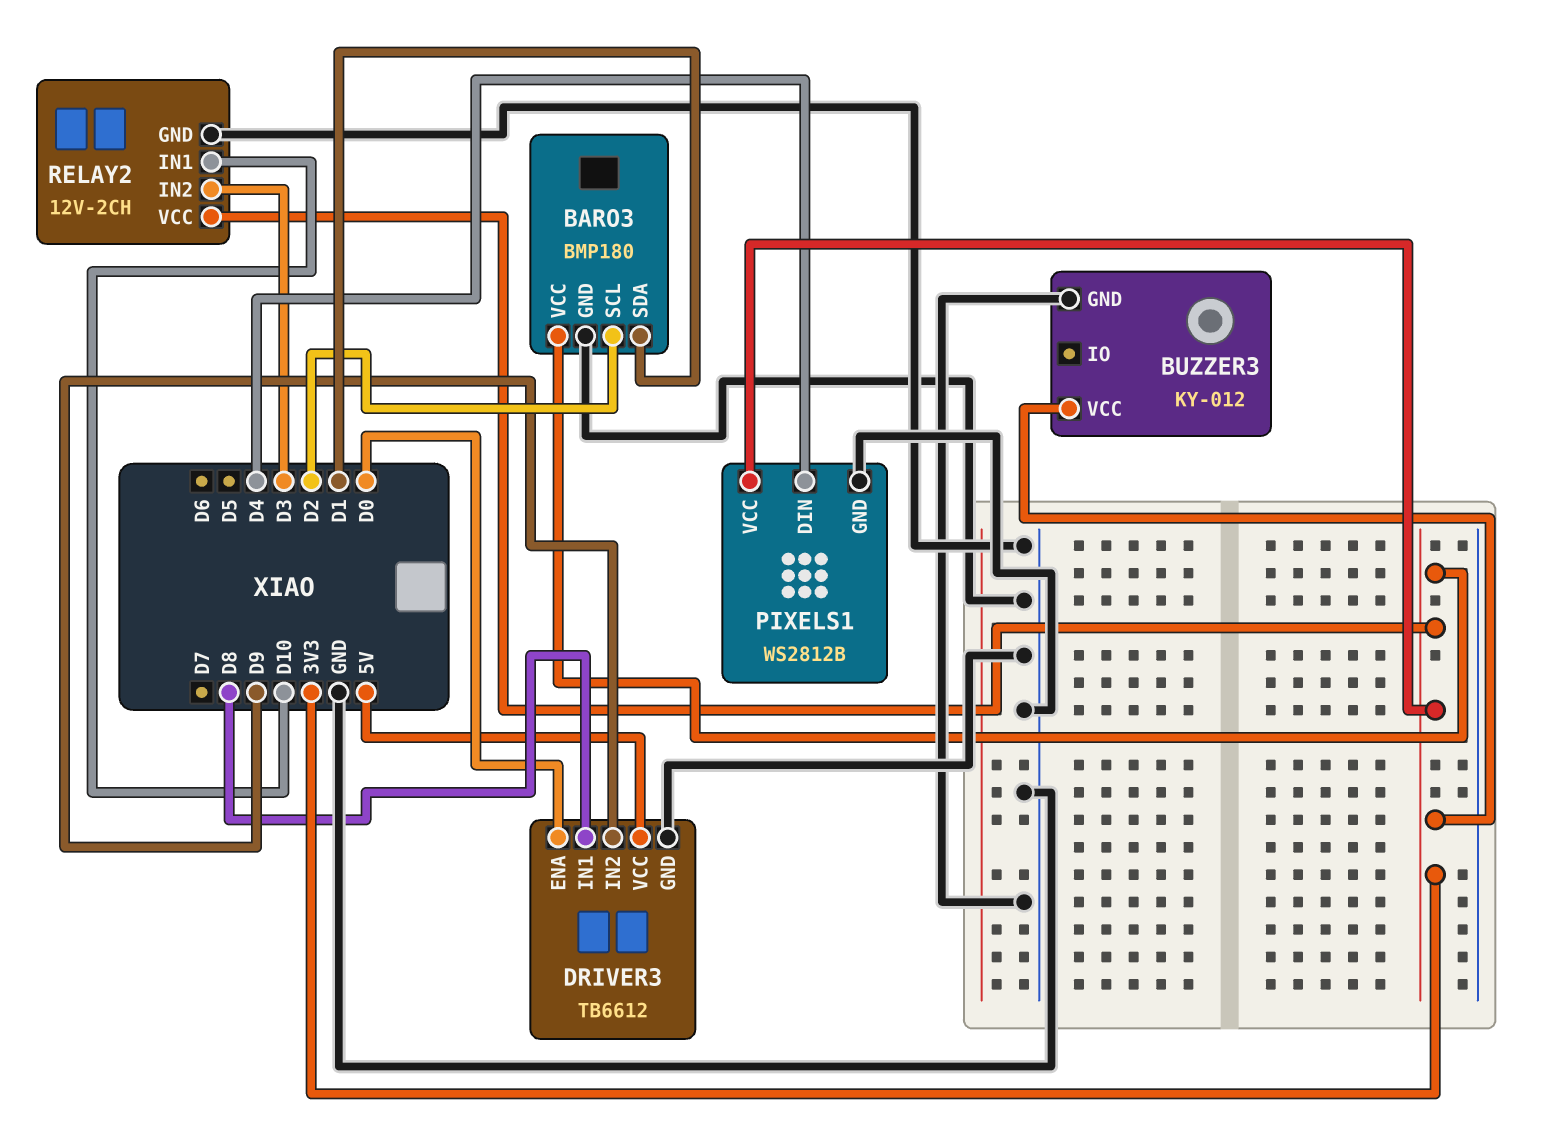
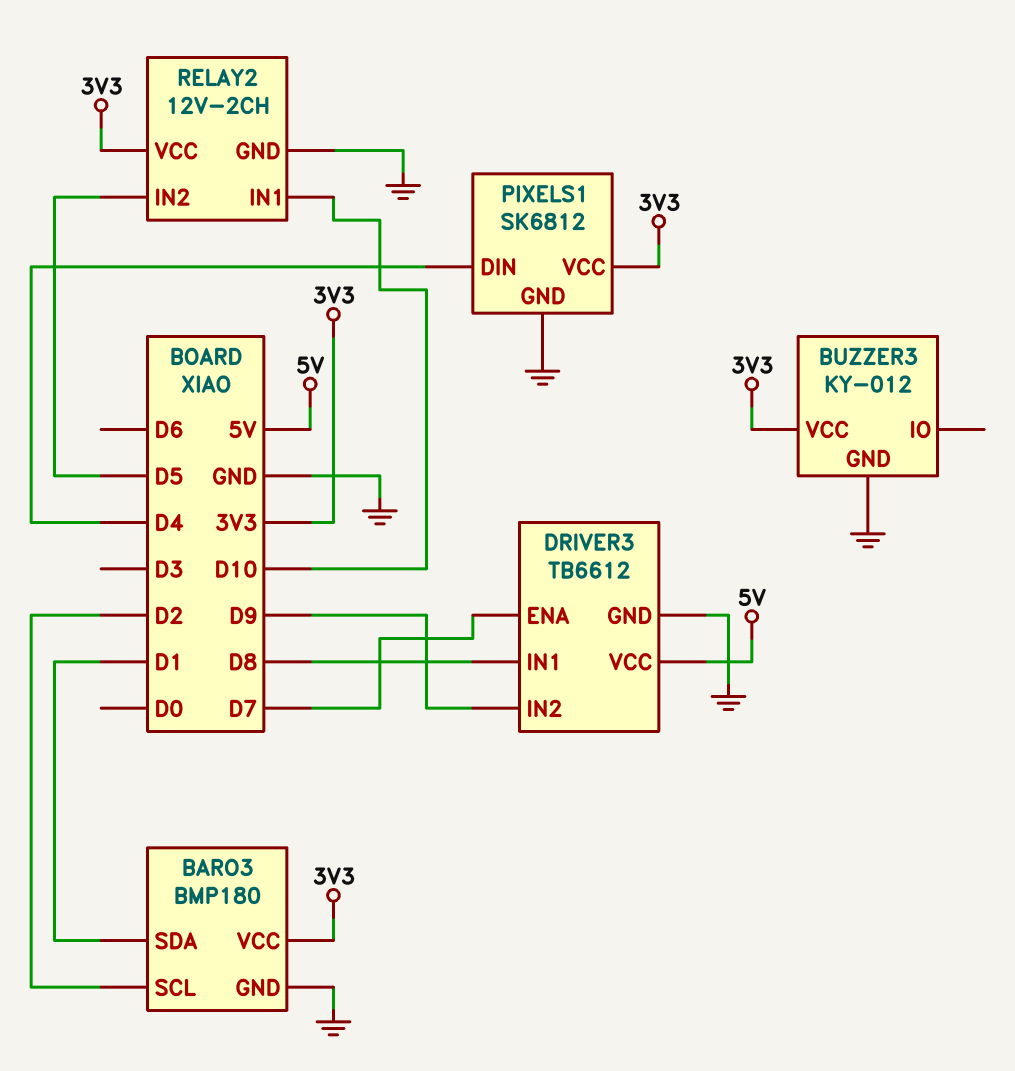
DRIVER3 pin ENA: D0 -> D7
PIXELS1: WS2812B -> SK6812
RELAY2 pin IN2: D3 -> D5

